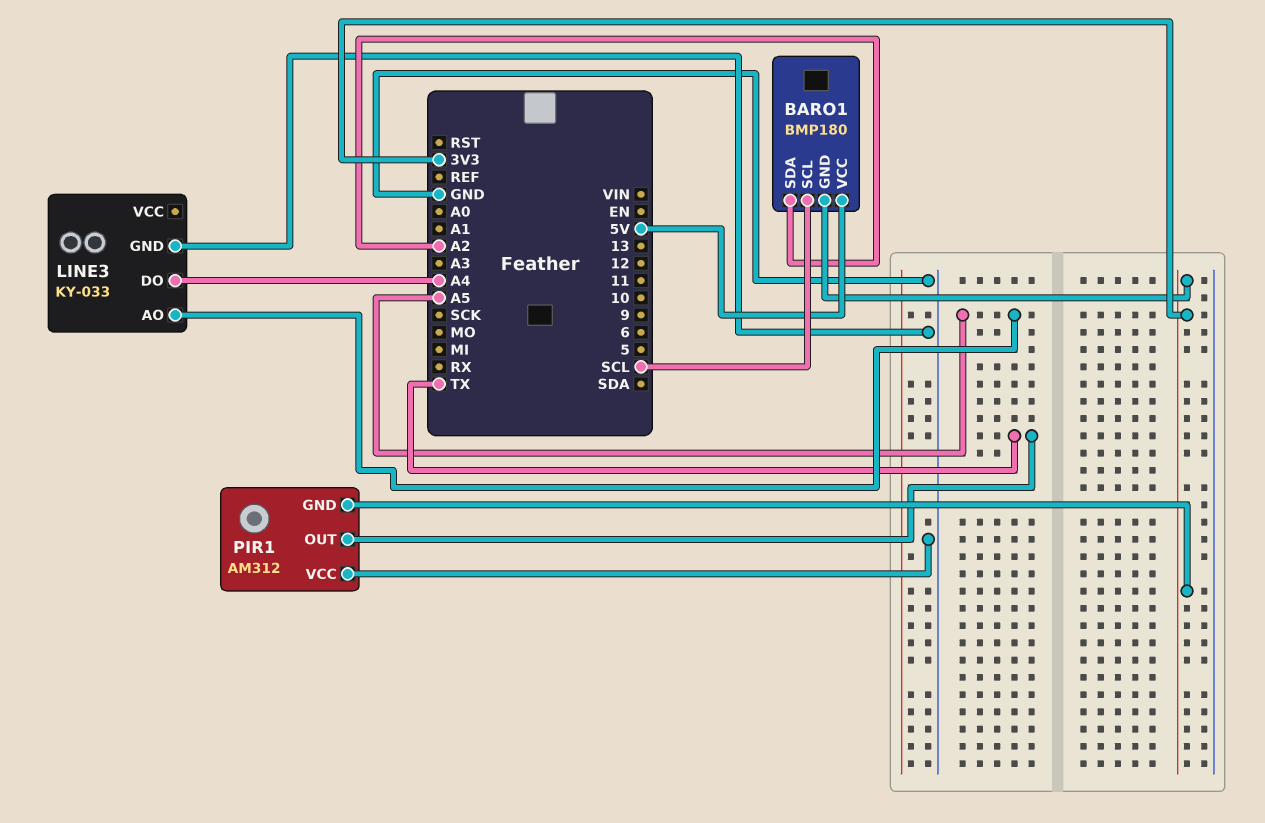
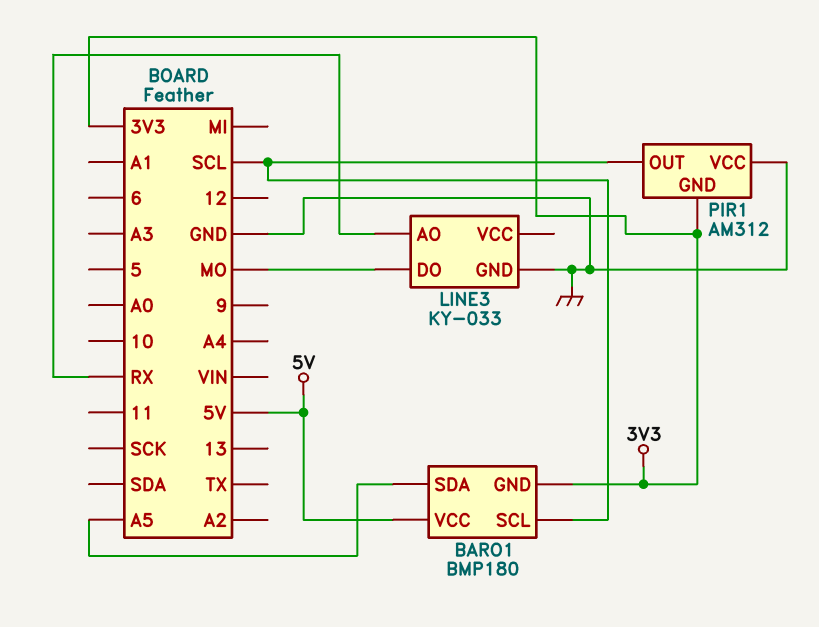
BARO1 pin SDA: A2 -> A5
LINE3 pin AO: A5 -> RX
LINE3 pin DO: A4 -> MO
PIR1 pin OUT: TX -> SCL

